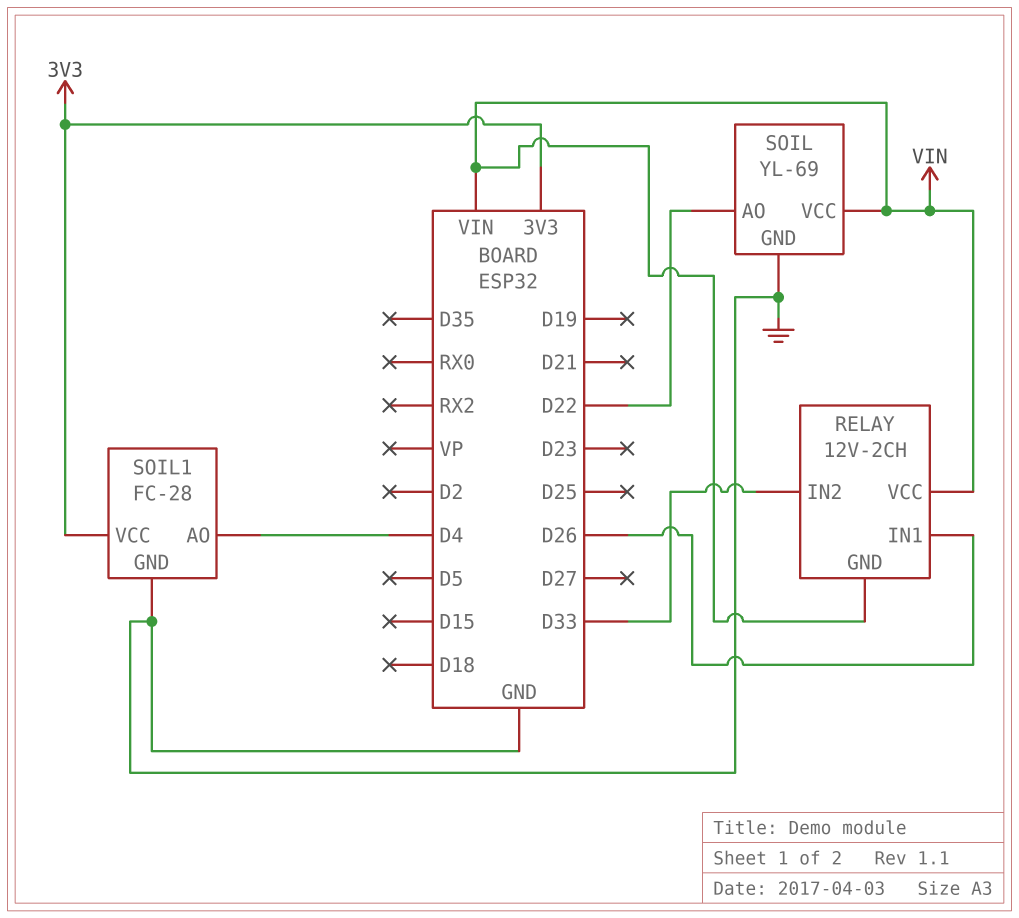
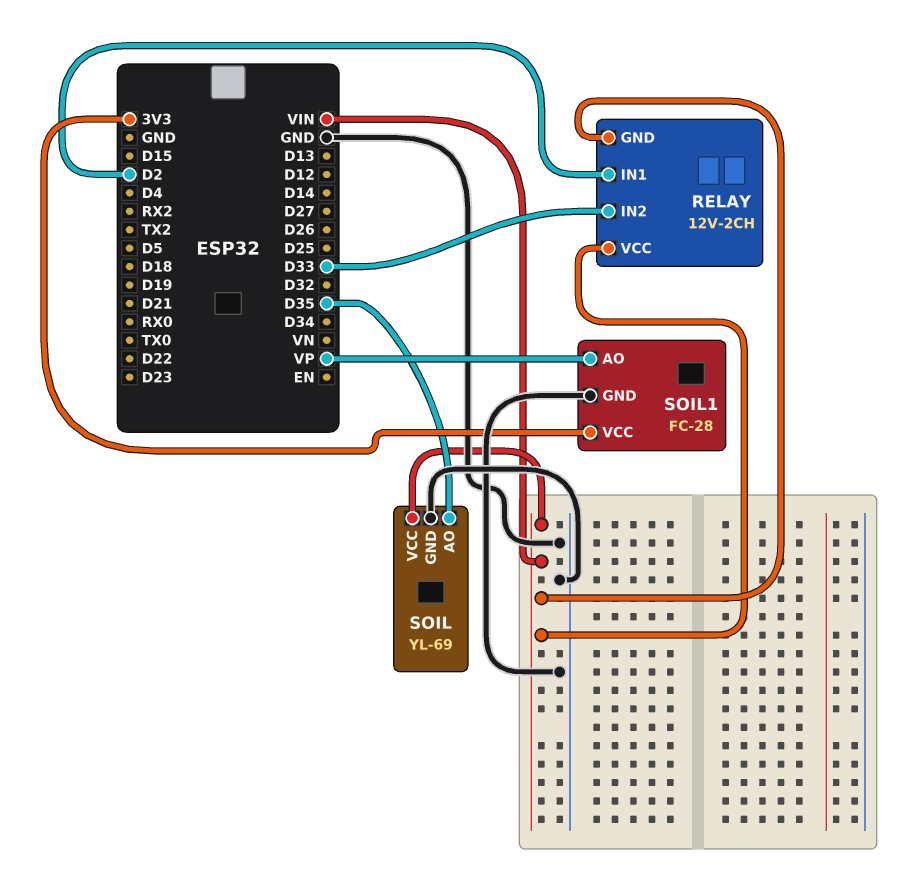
RELAY pin IN1: D26 -> D2
SOIL pin AO: D22 -> D35
SOIL1 pin AO: D4 -> VP

